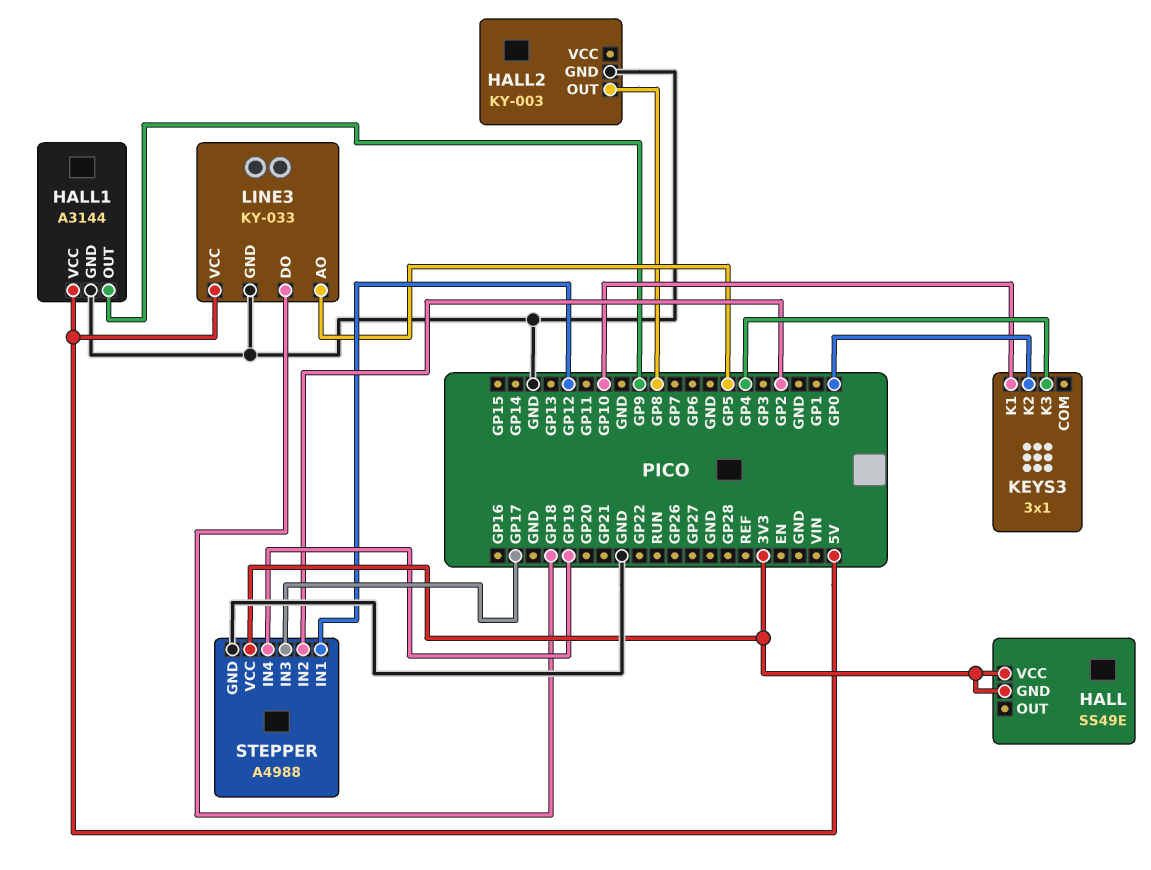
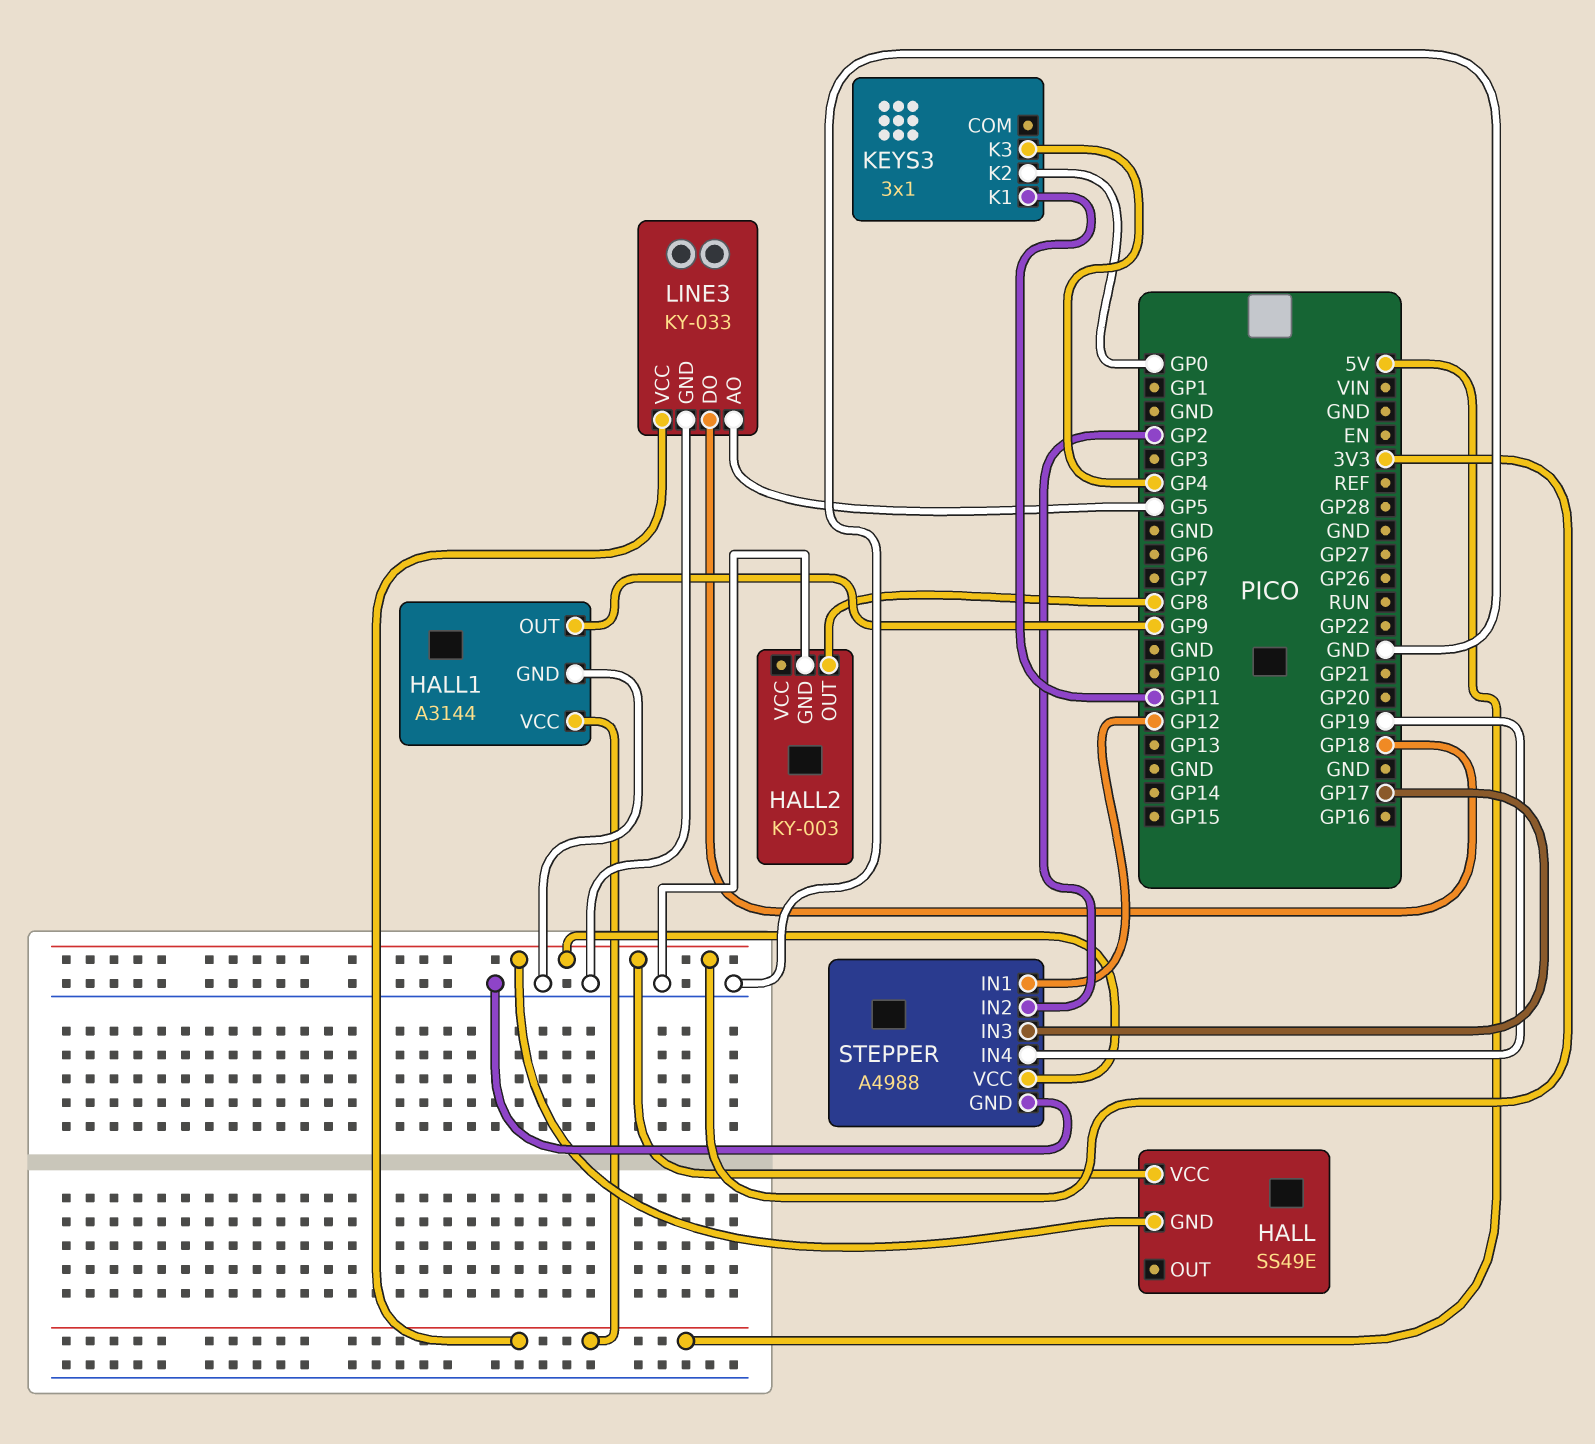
KEYS3 pin K1: GP10 -> GP11

